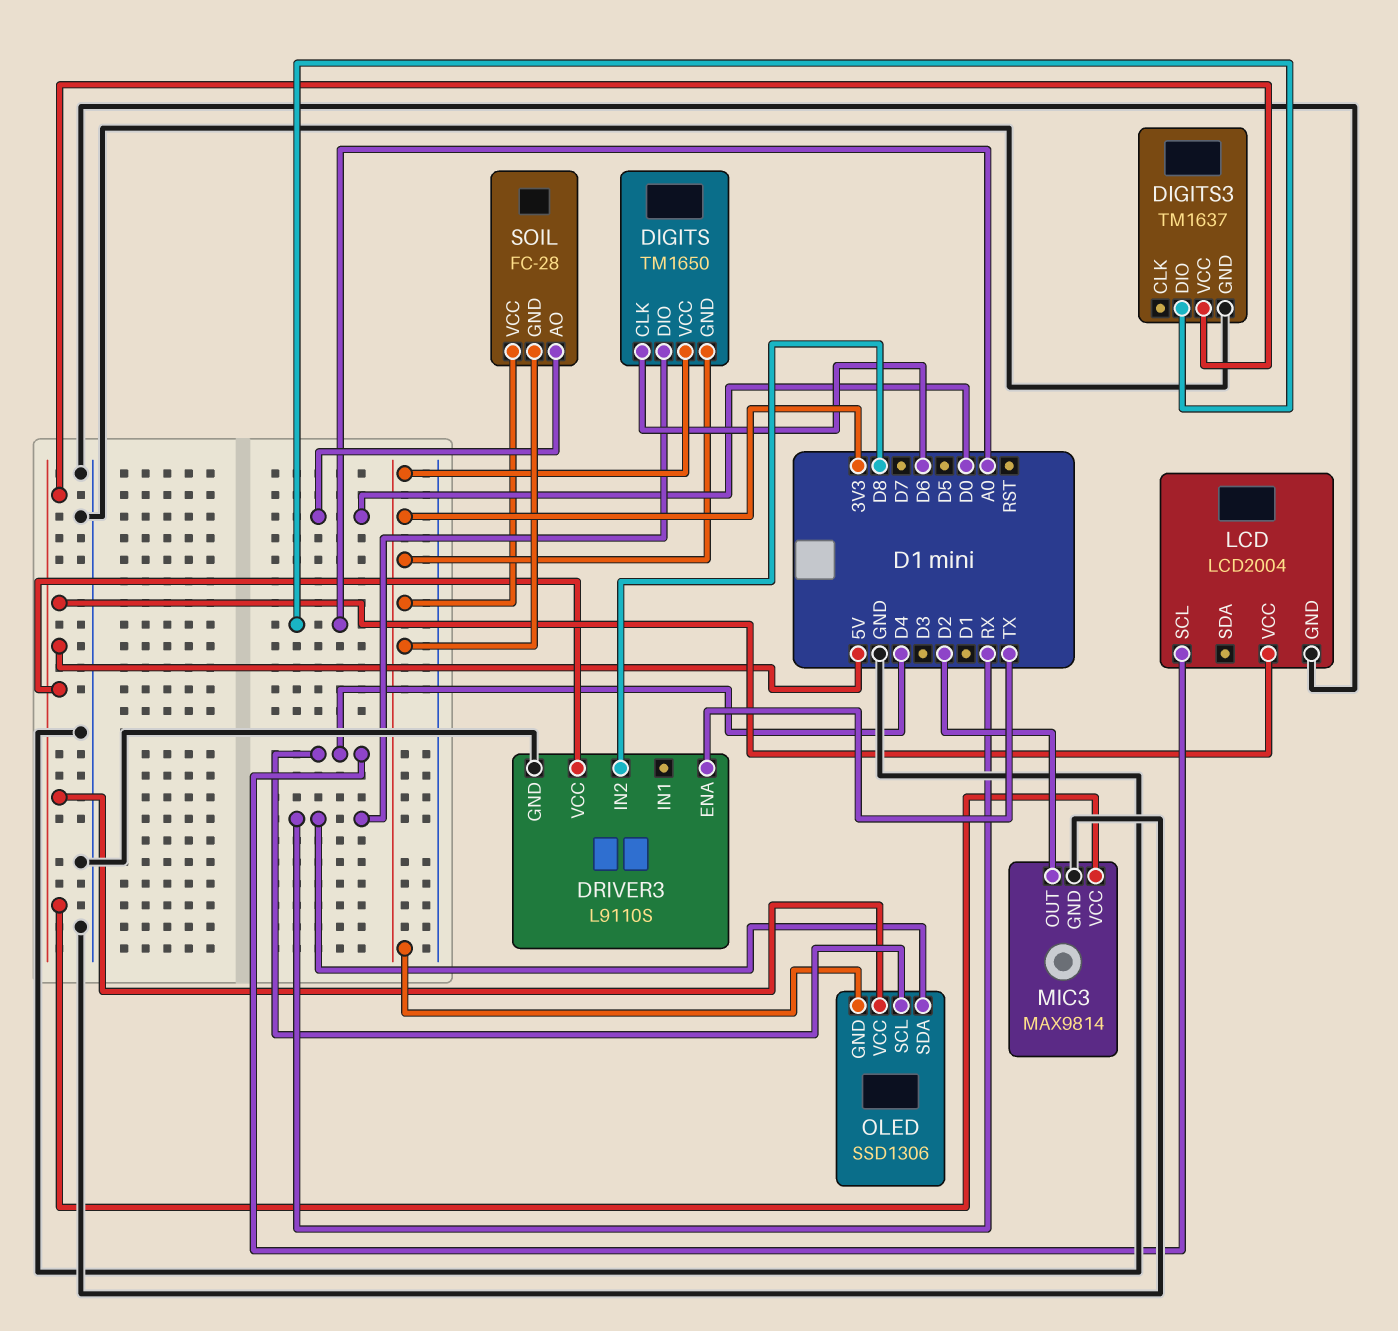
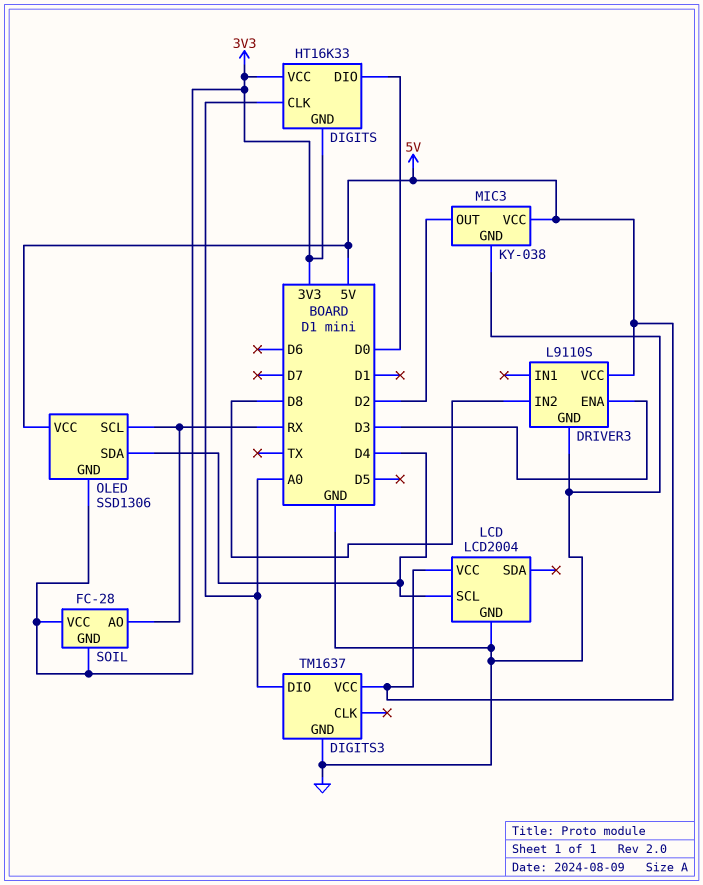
DIGITS: TM1650 -> HT16K33
DIGITS pin CLK: D6 -> A0
DIGITS pin DIO: RX -> D0
DRIVER3 pin ENA: TX -> D3
MIC3: MAX9814 -> KY-038
OLED pin SCL: D4 -> RX
OLED pin SDA: RX -> D4
SOIL pin AO: D0 -> RX

